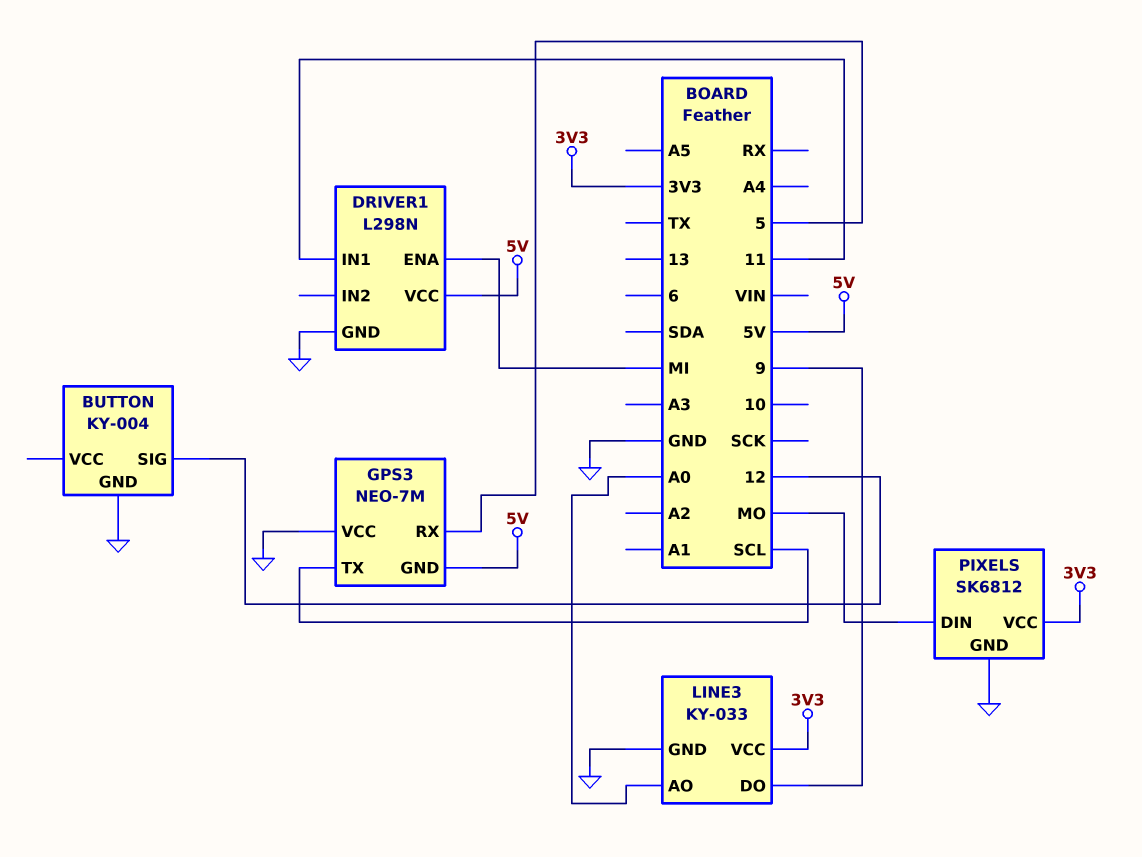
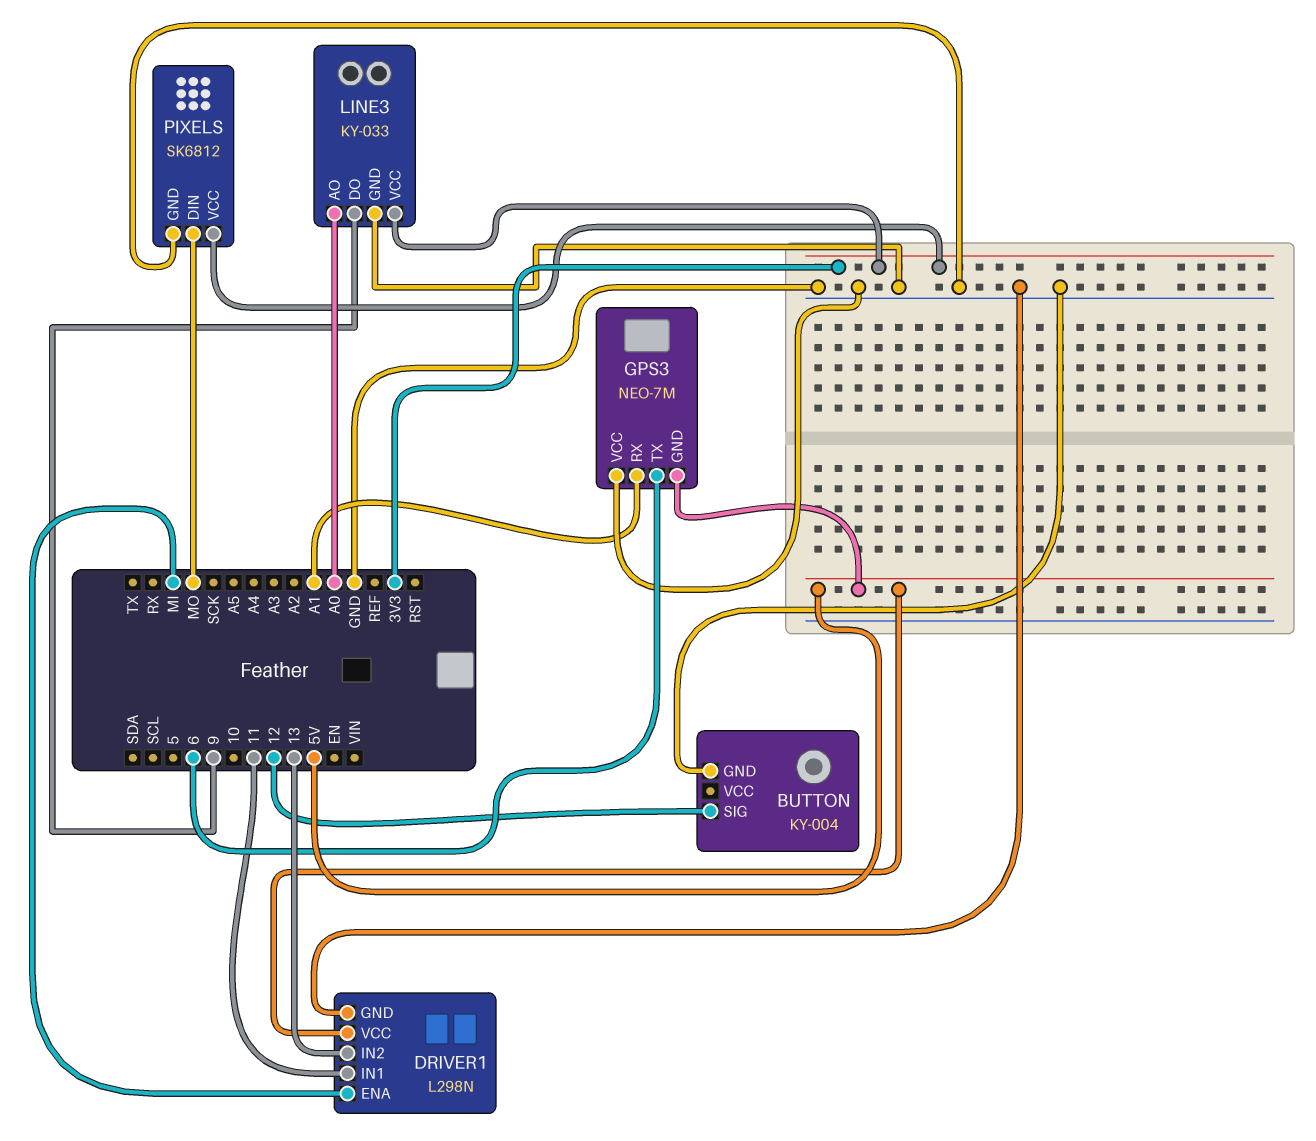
DRIVER1 pin IN2: none -> 13
GPS3 pin RX: 5 -> A1
GPS3 pin TX: SCL -> 6

